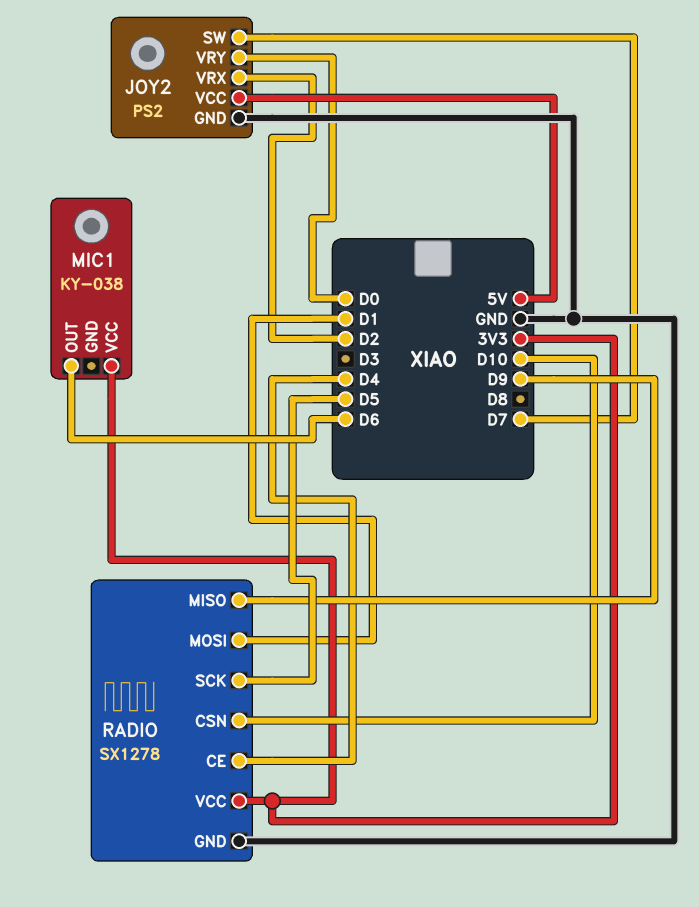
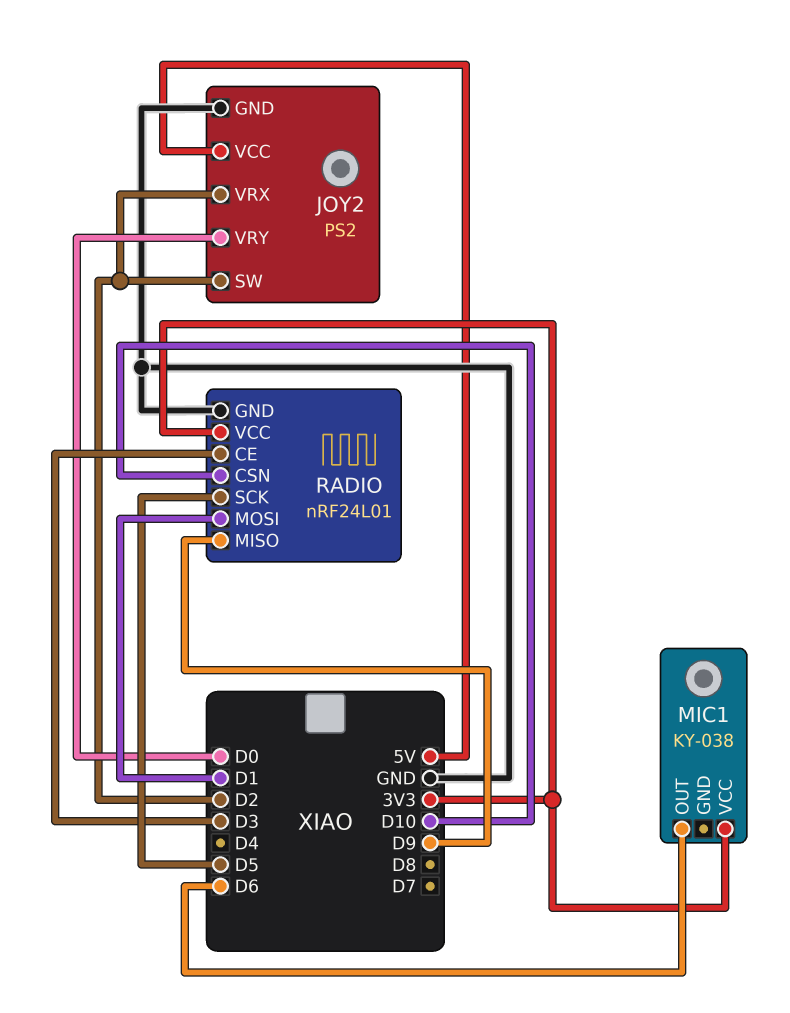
JOY2 pin SW: D7 -> D2
RADIO: SX1278 -> nRF24L01
RADIO pin CE: D4 -> D3

